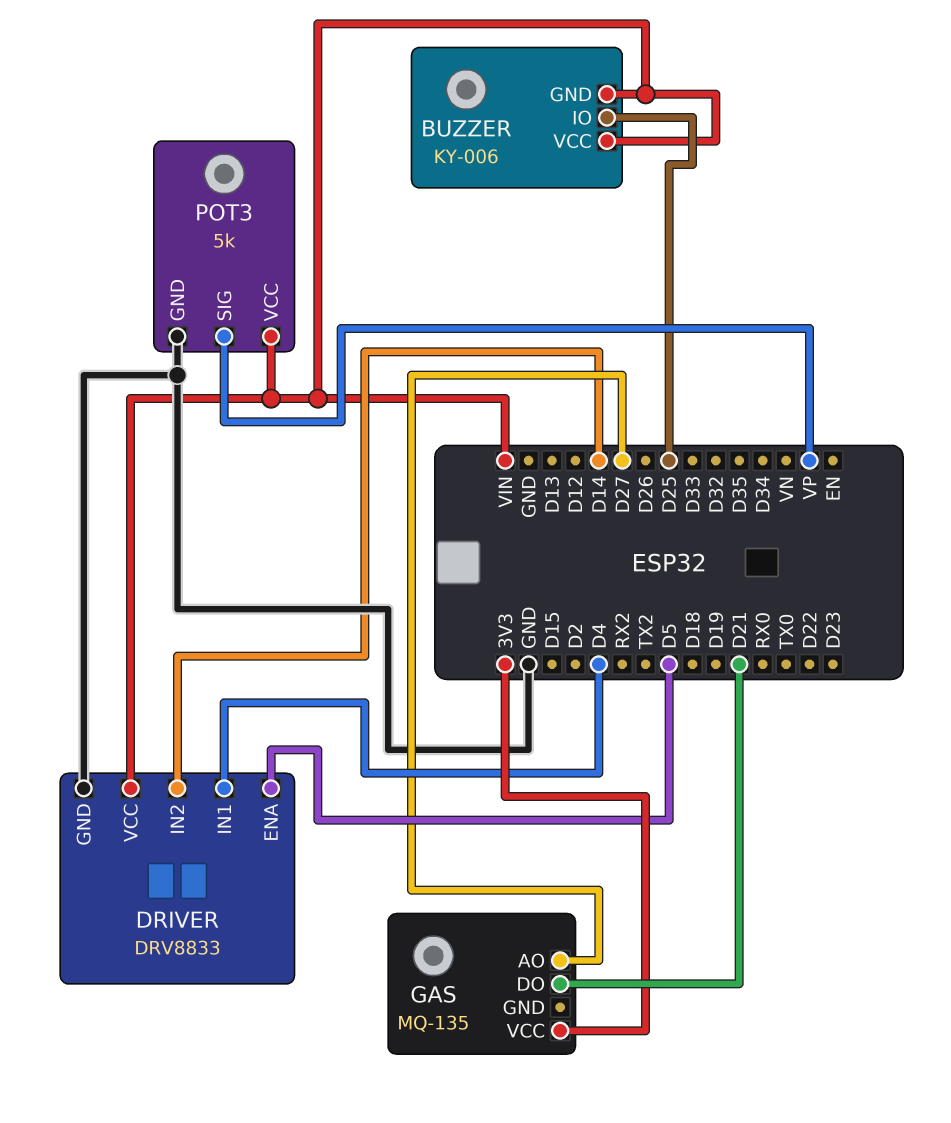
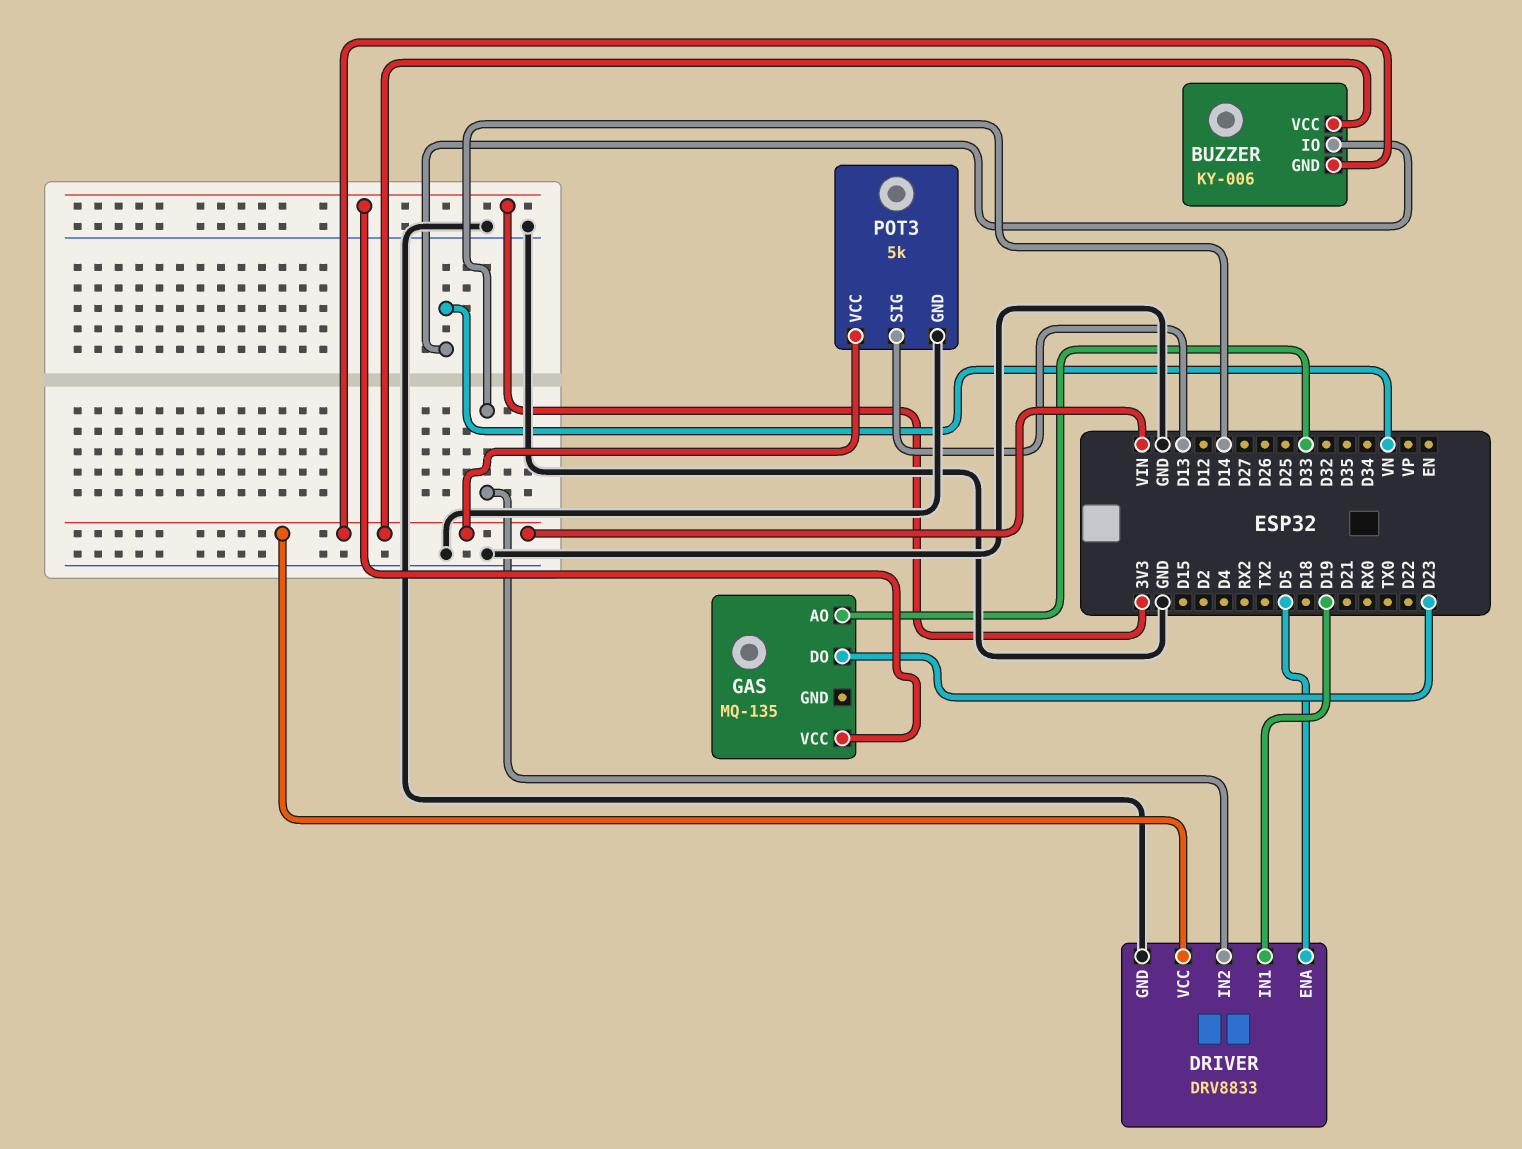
BUZZER pin IO: D25 -> VN
DRIVER pin IN1: D4 -> D19
GAS pin AO: D27 -> D33
GAS pin DO: D21 -> D23
POT3 pin SIG: VP -> D13

